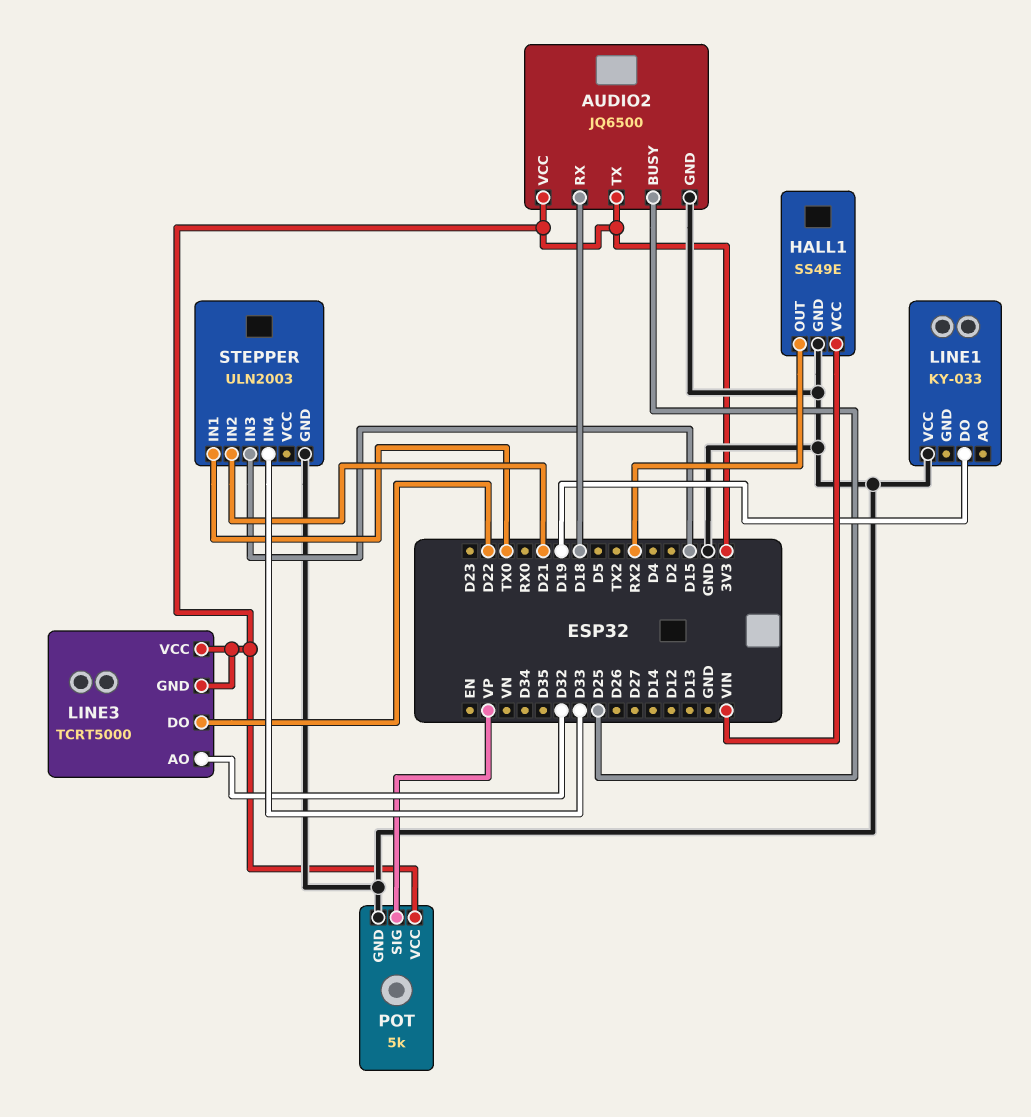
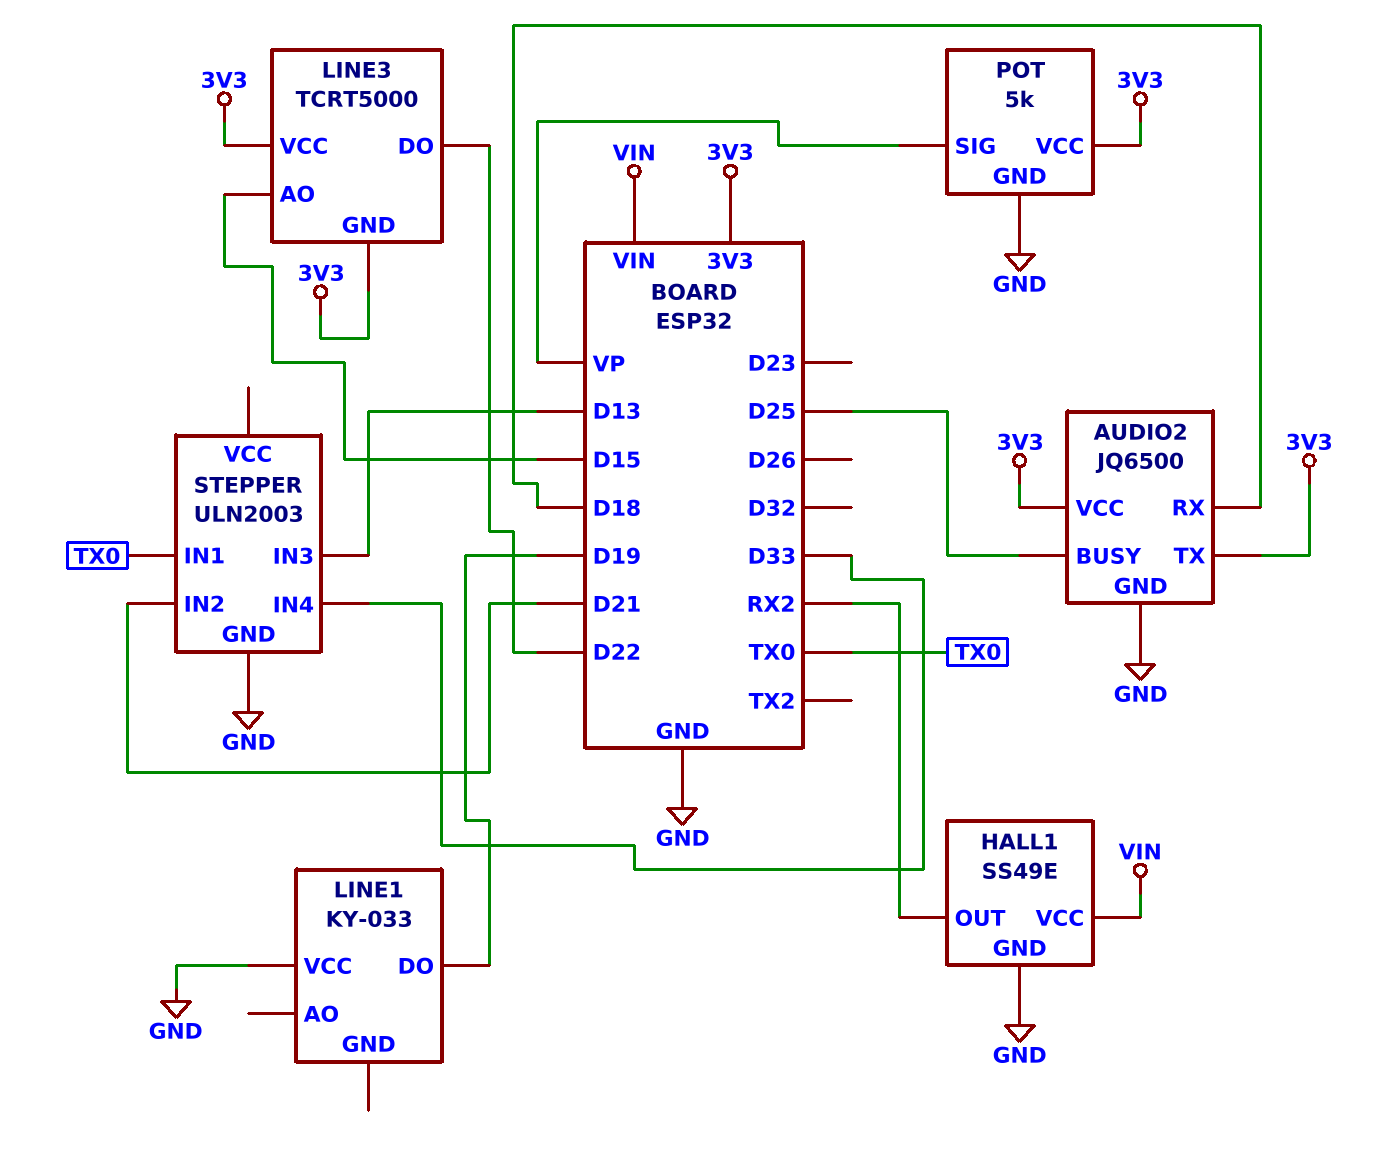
LINE3 pin AO: D32 -> D15
STEPPER pin IN3: D15 -> D13

